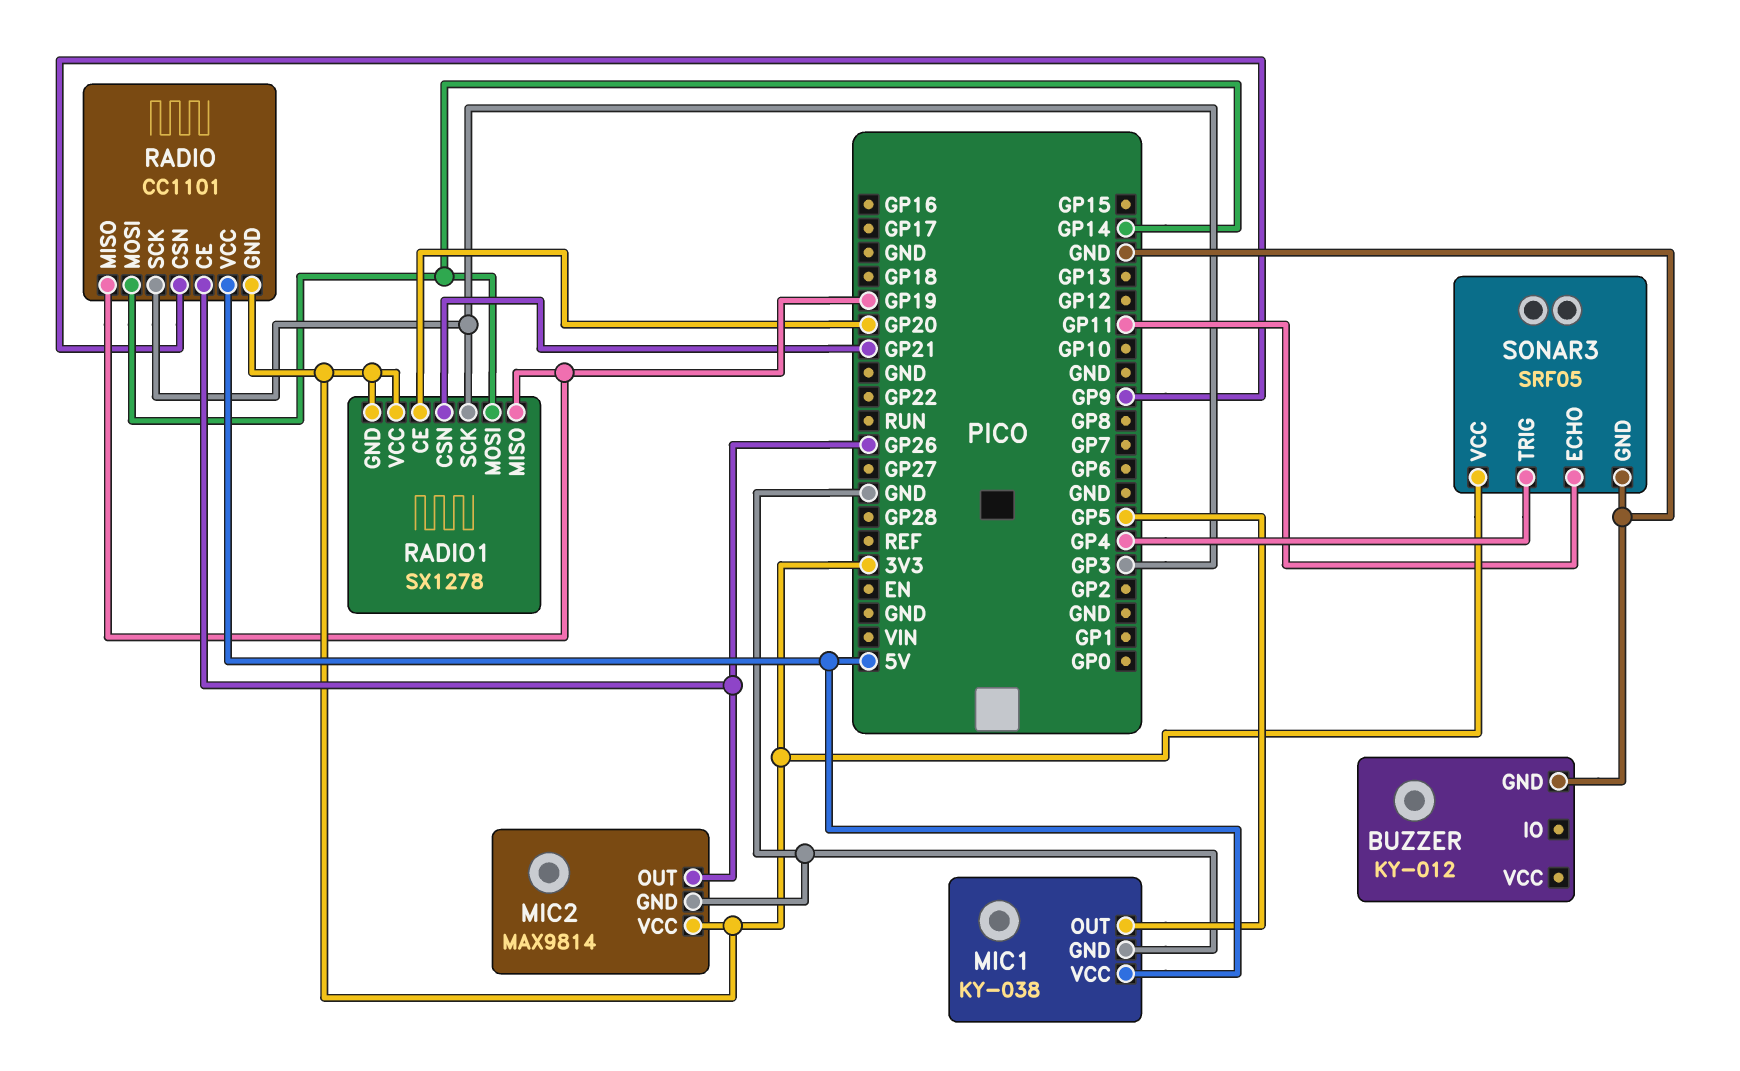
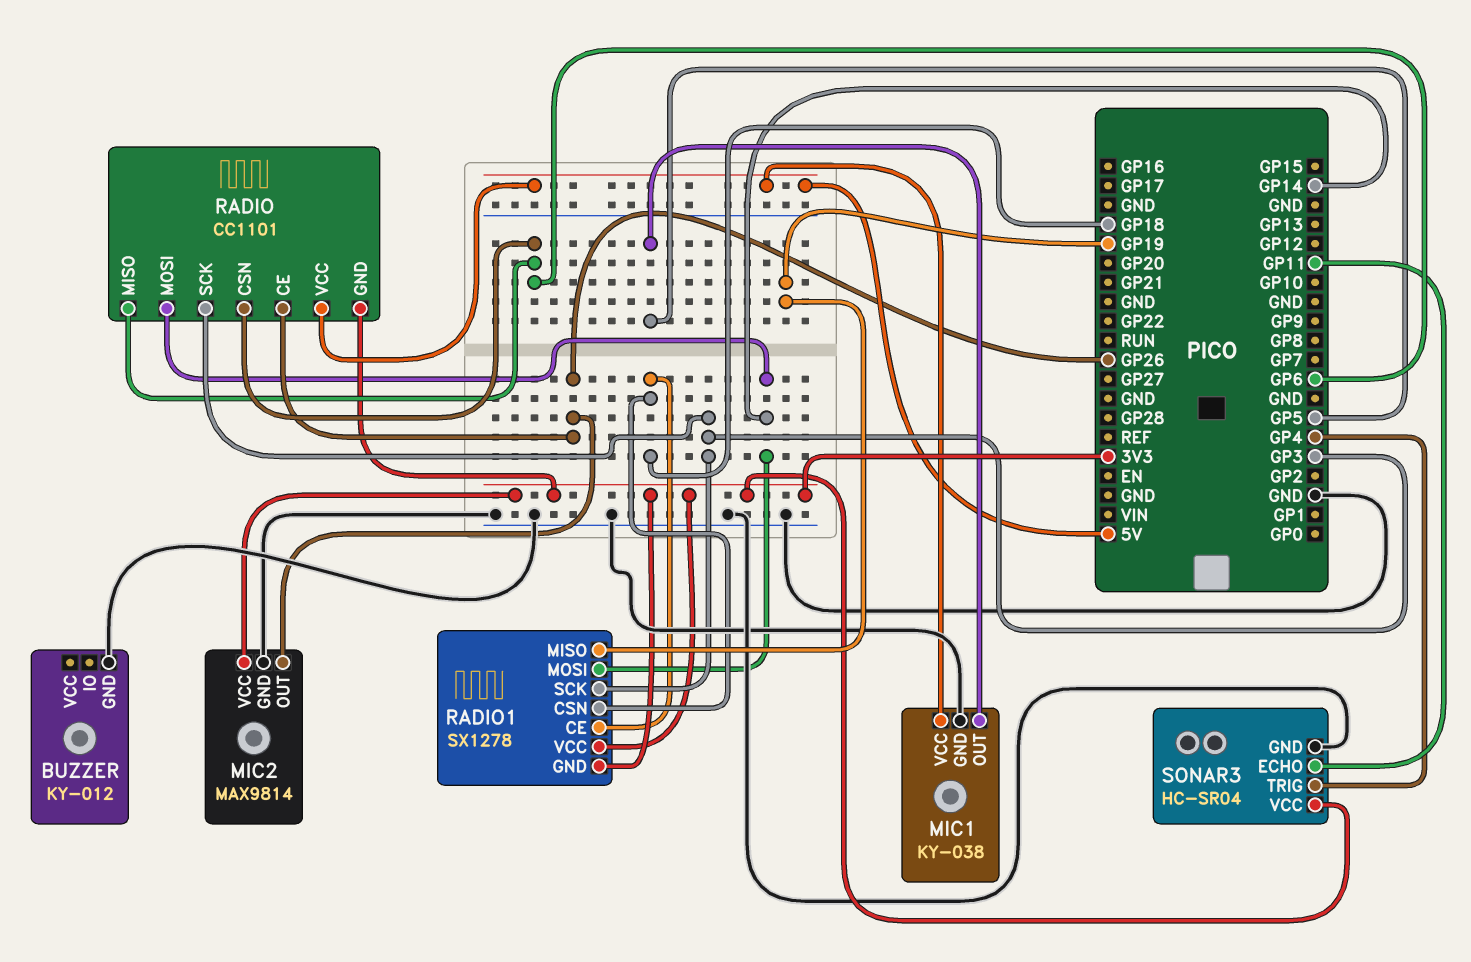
RADIO pin CSN: GP9 -> GP6
RADIO pin MISO: GP19 -> GP6
RADIO1 pin CE: GP20 -> GP18
RADIO1 pin CSN: GP21 -> GP18
SONAR3: SRF05 -> HC-SR04

